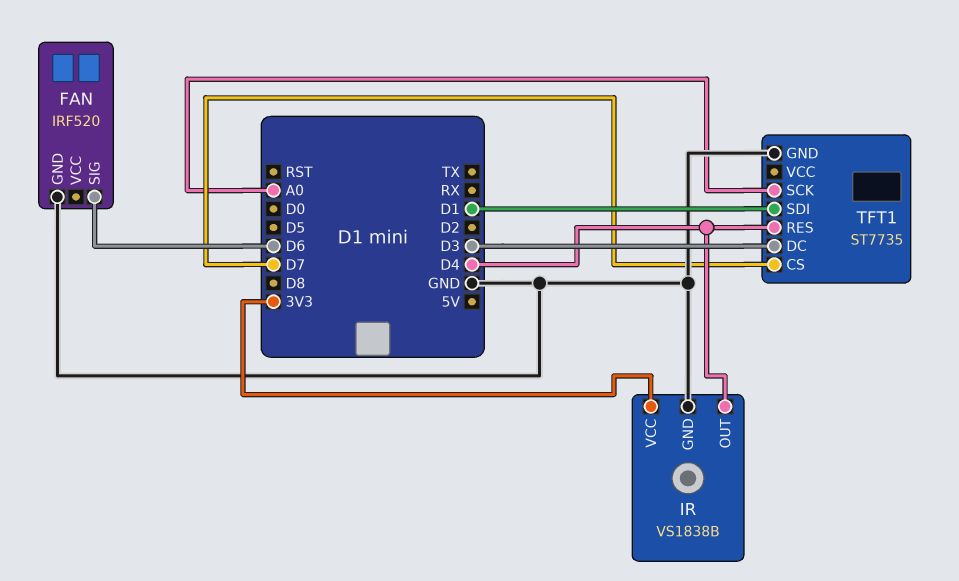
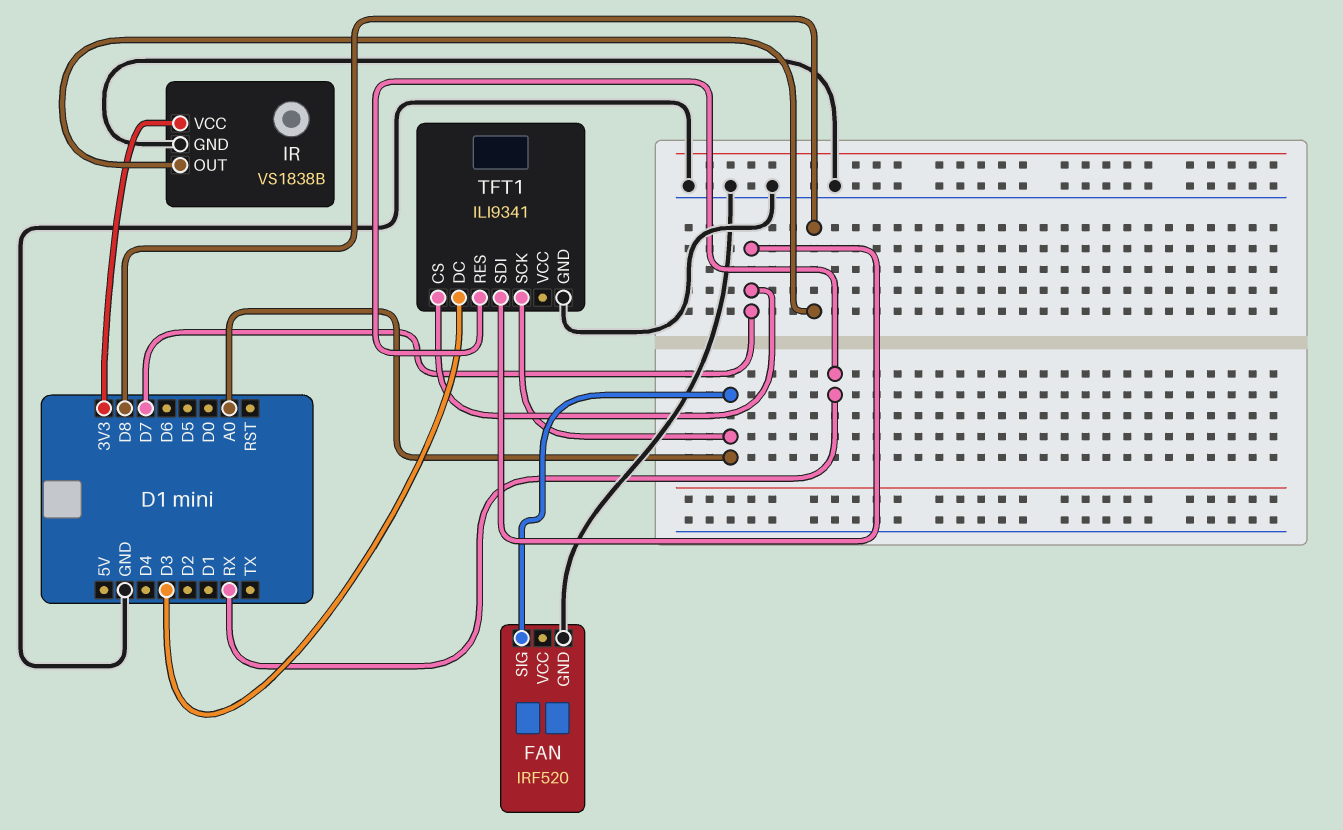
FAN pin SIG: D6 -> A0
IR pin OUT: D4 -> D8
TFT1: ST7735 -> ILI9341
TFT1 pin RES: D4 -> RX
TFT1 pin SDI: D1 -> D7

